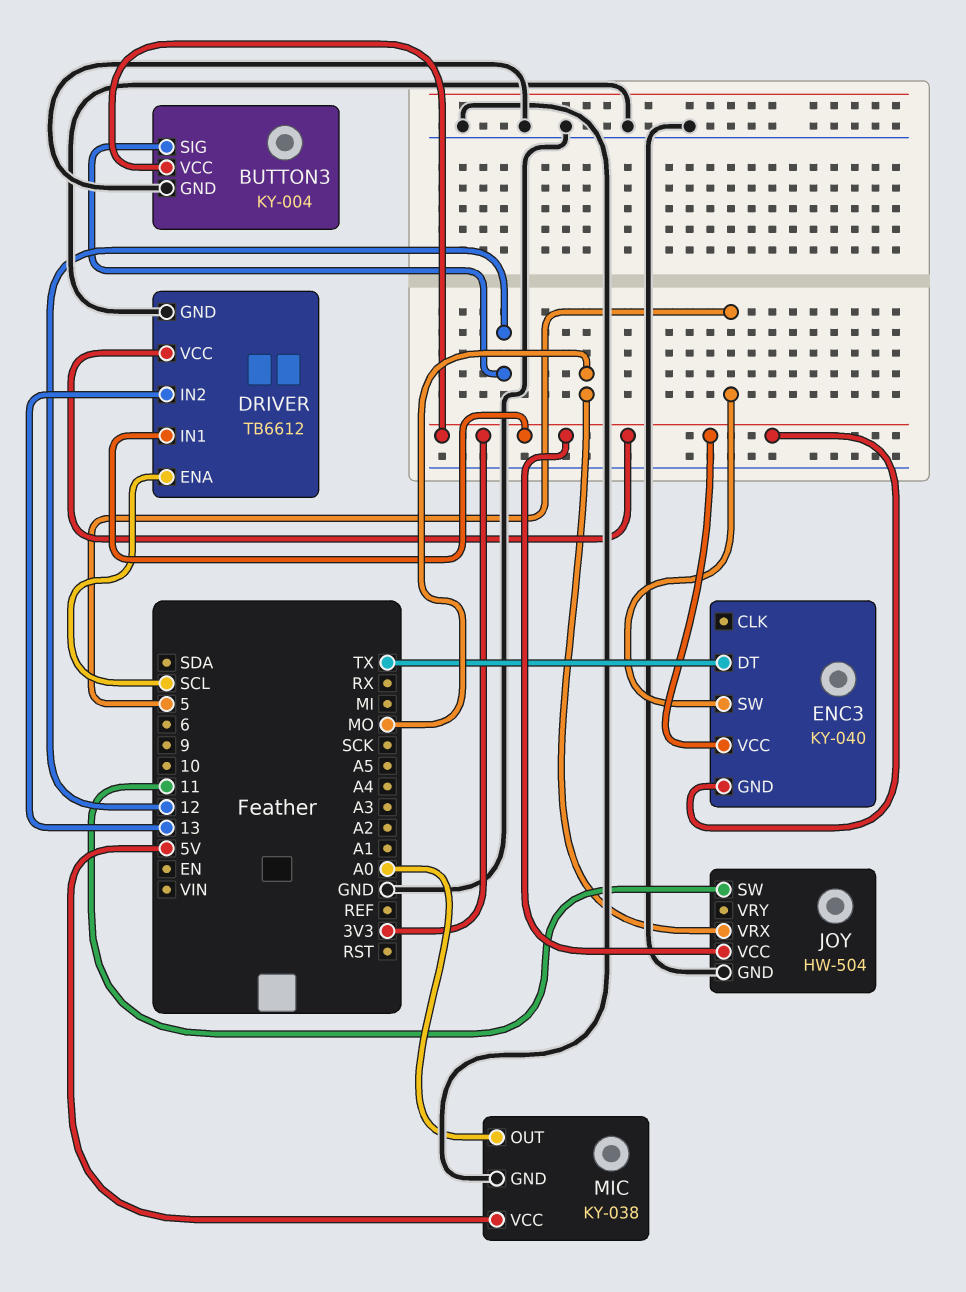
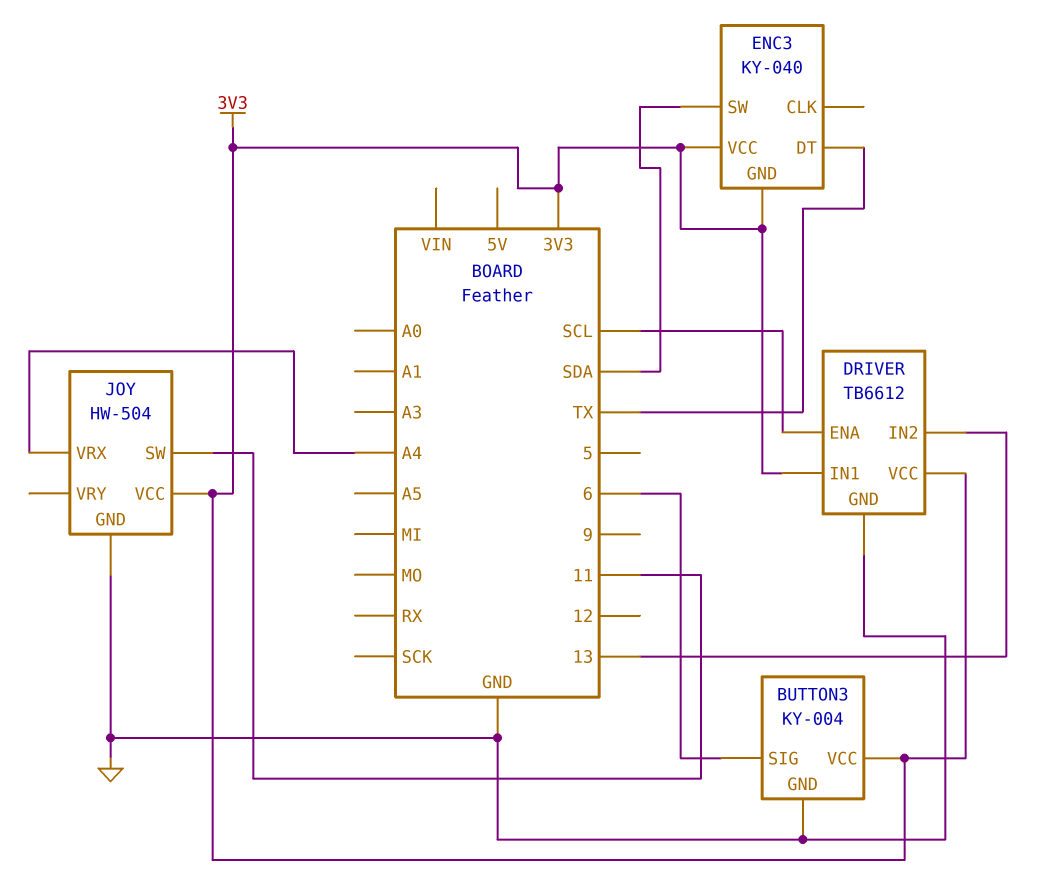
BUTTON3 pin SIG: 12 -> 6
ENC3 pin SW: 5 -> SDA
JOY pin VRX: MO -> A4
MIC: KY-038 -> none
MIC pin GND: GND -> none
MIC pin OUT: A0 -> none
MIC pin VCC: 5V -> none

